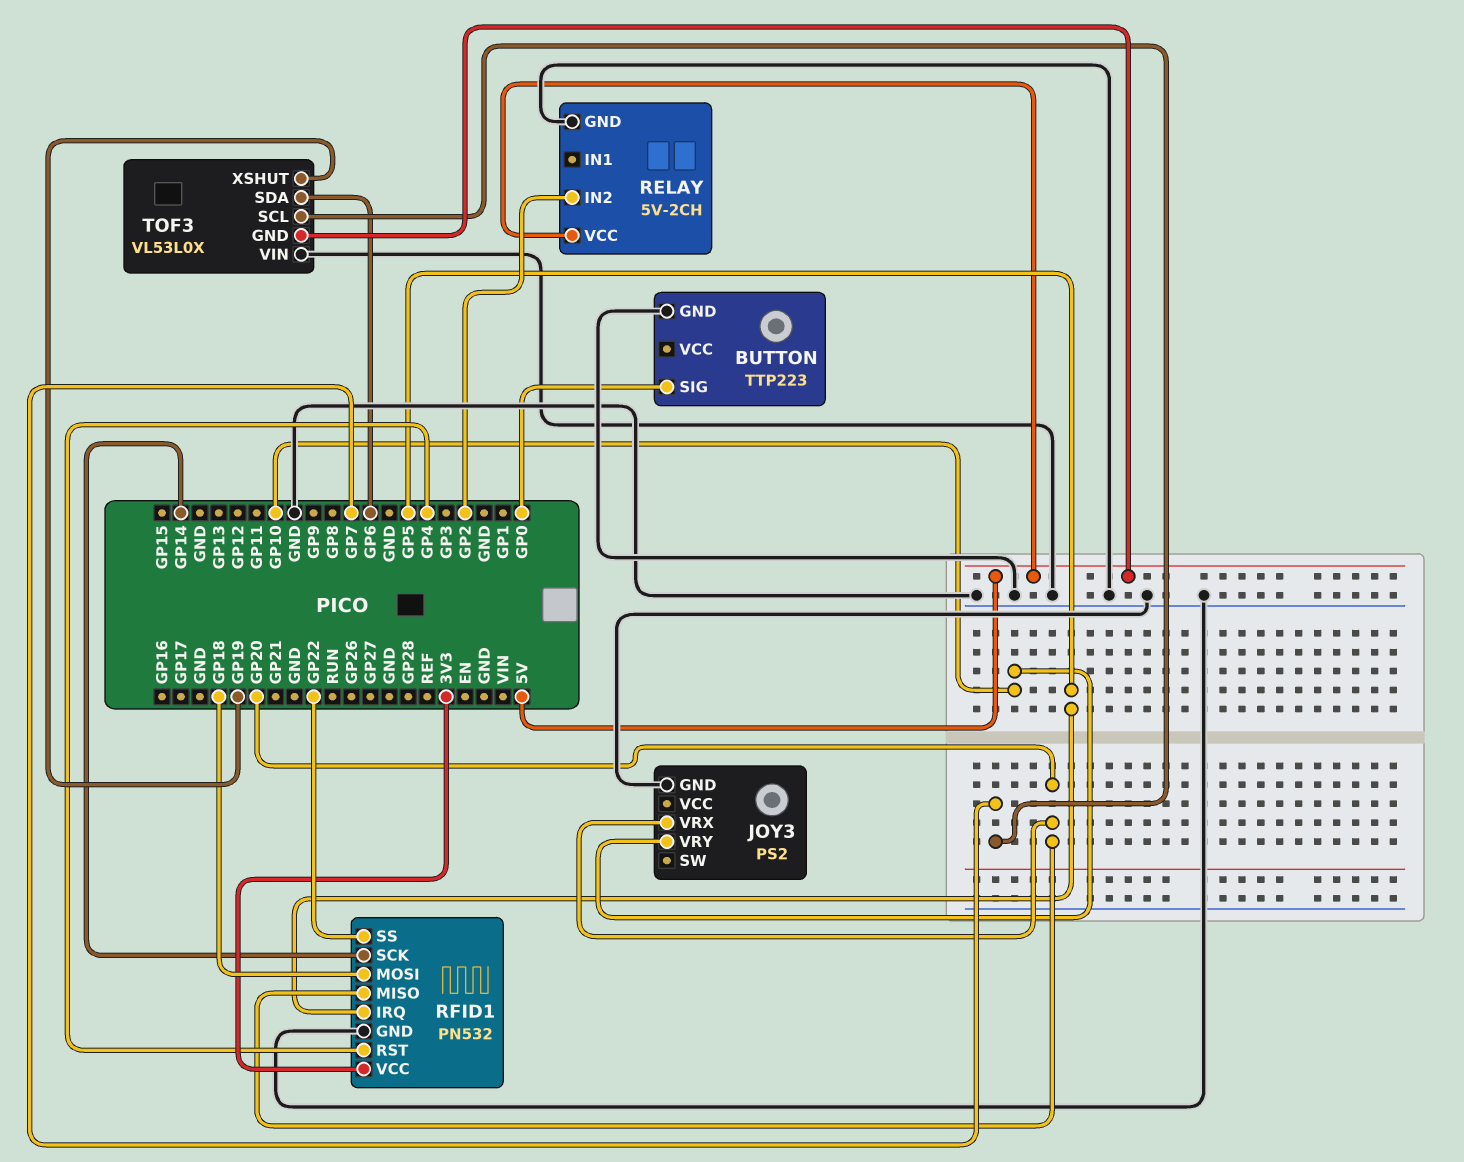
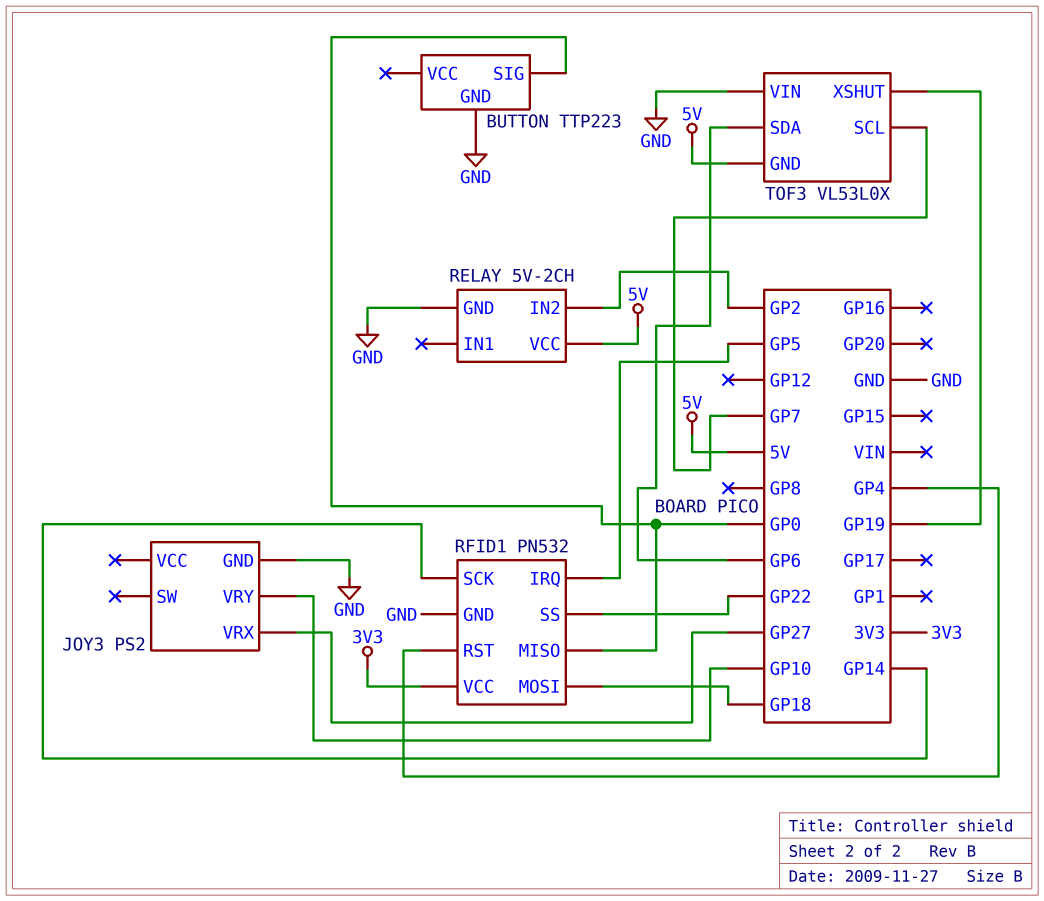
JOY3 pin VRX: GP20 -> GP27
RFID1 pin MISO: GP20 -> GP0

